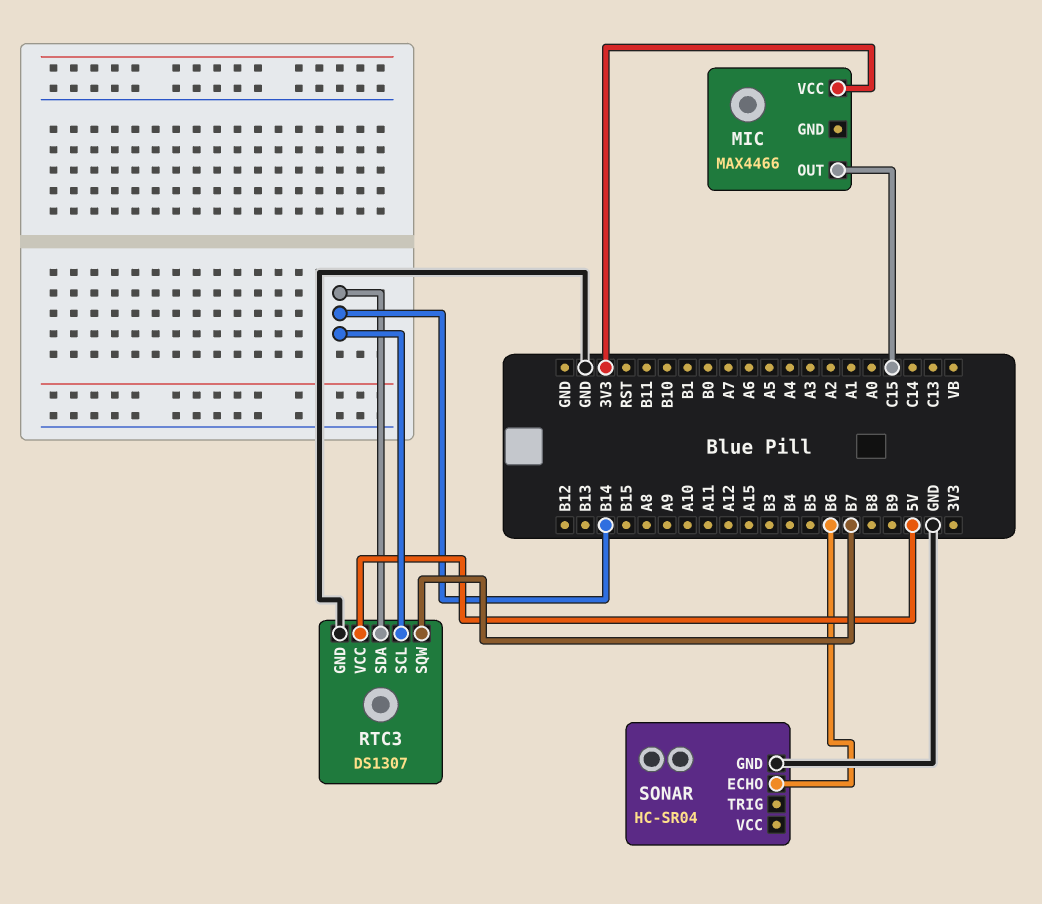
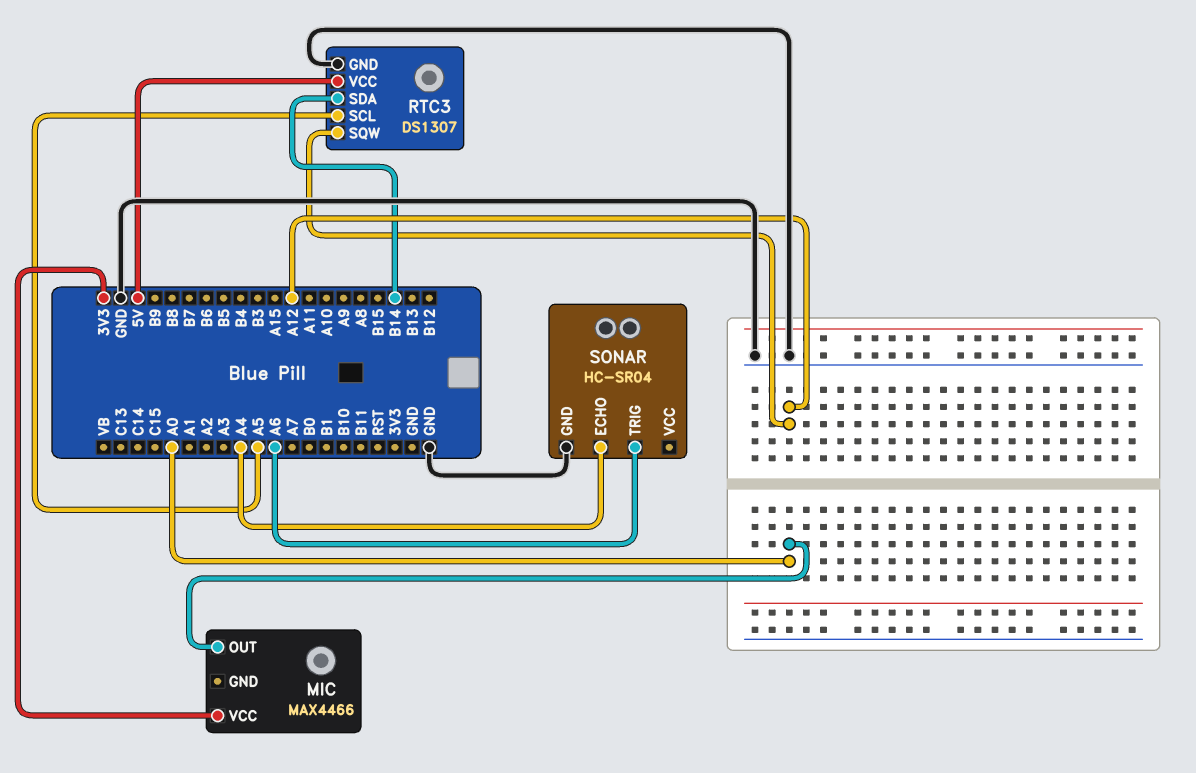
MIC pin OUT: C15 -> A0
RTC3 pin SCL: B14 -> A5
RTC3 pin SQW: B7 -> A12
SONAR pin ECHO: B6 -> A4
SONAR pin TRIG: none -> A6

